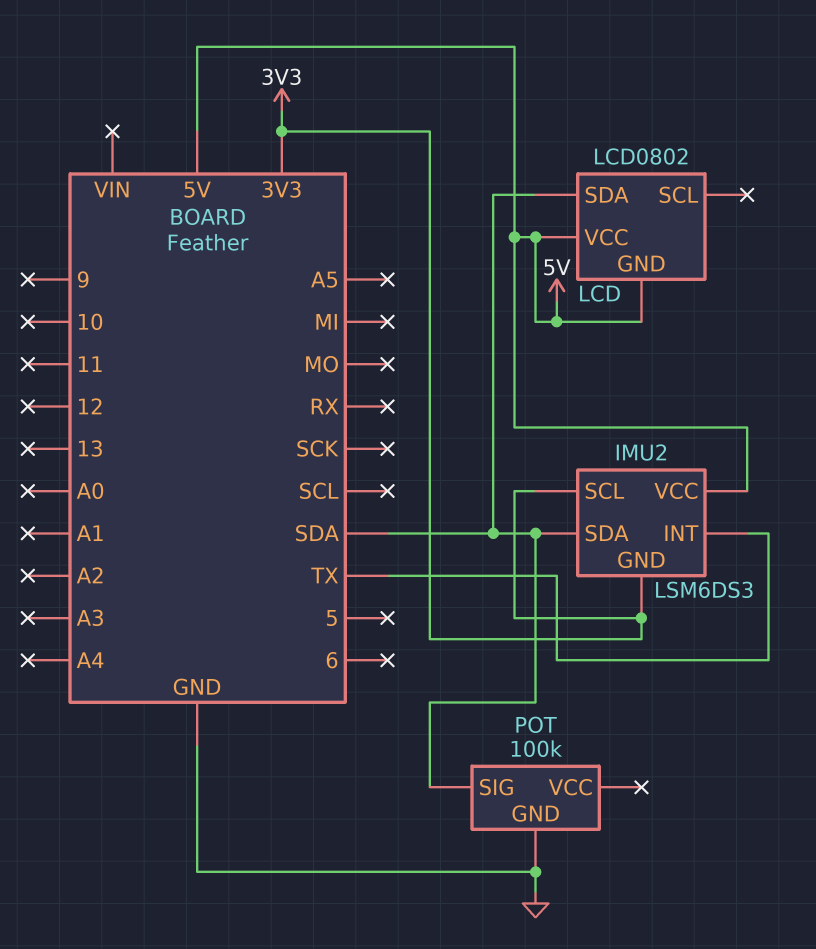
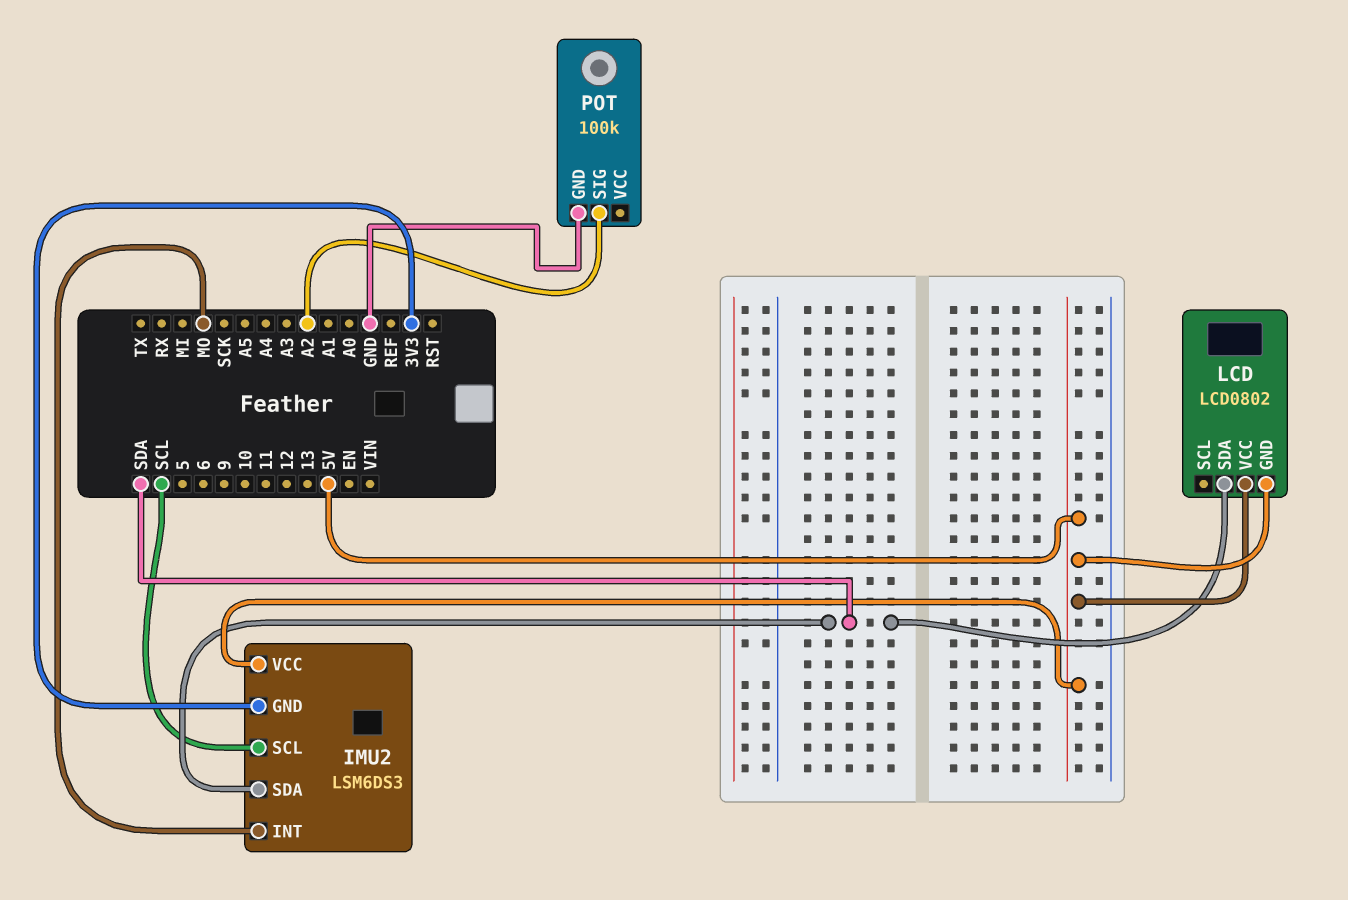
IMU2 pin INT: TX -> MO
IMU2 pin SCL: 3V3 -> SCL
POT pin SIG: SDA -> A2

